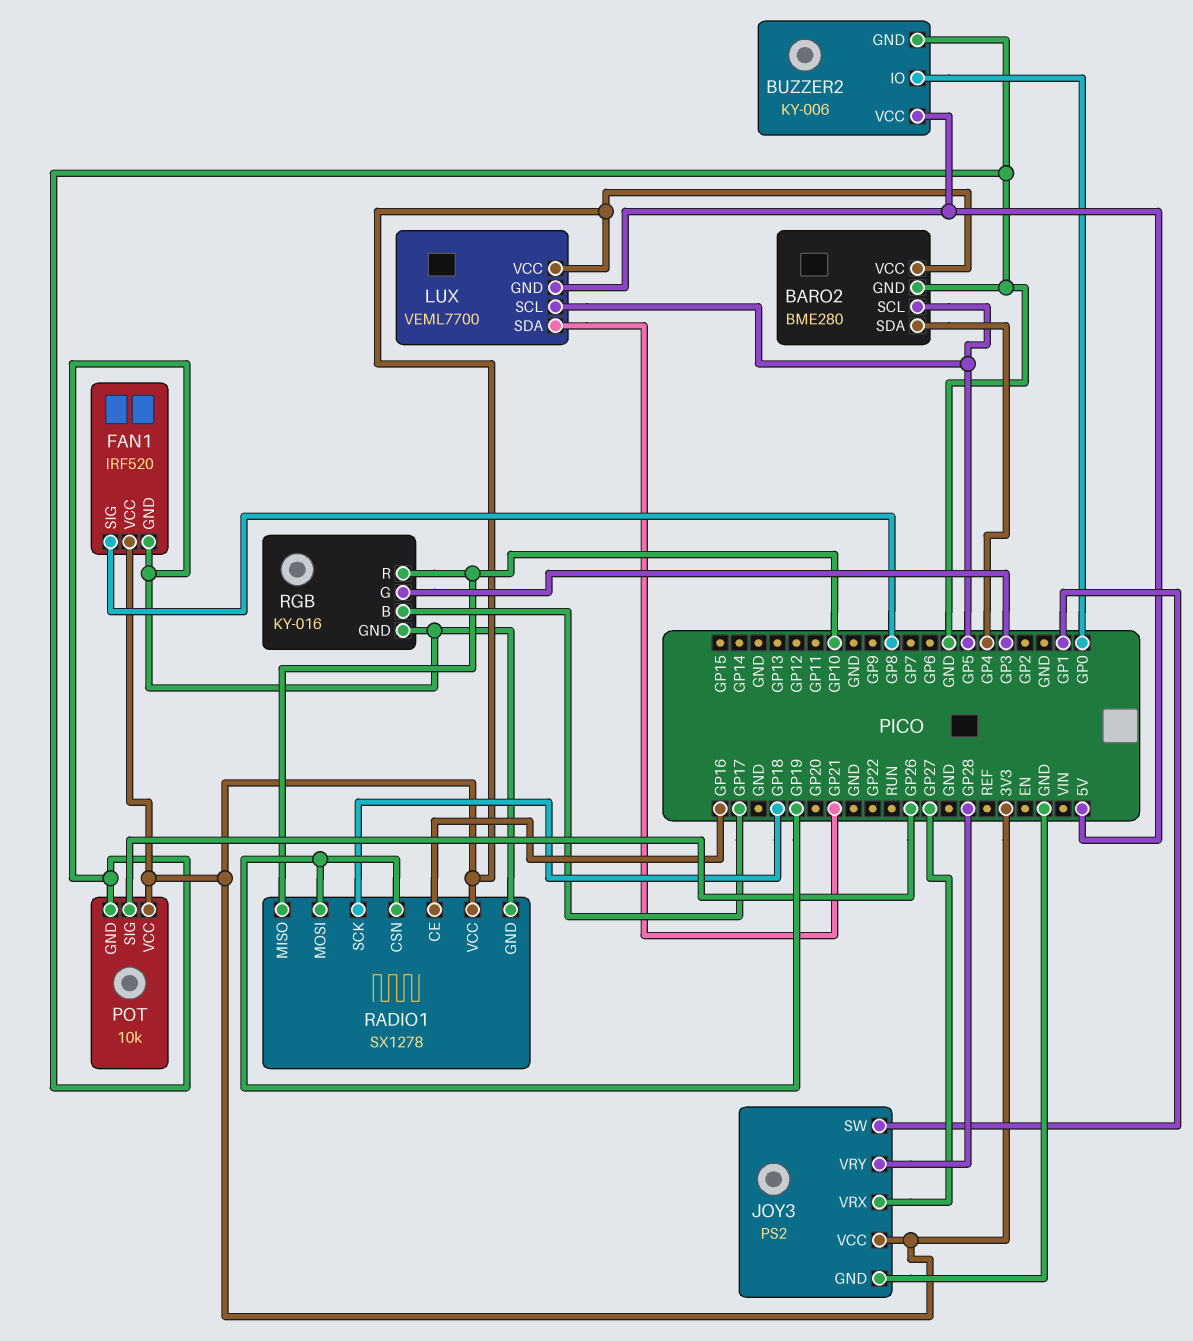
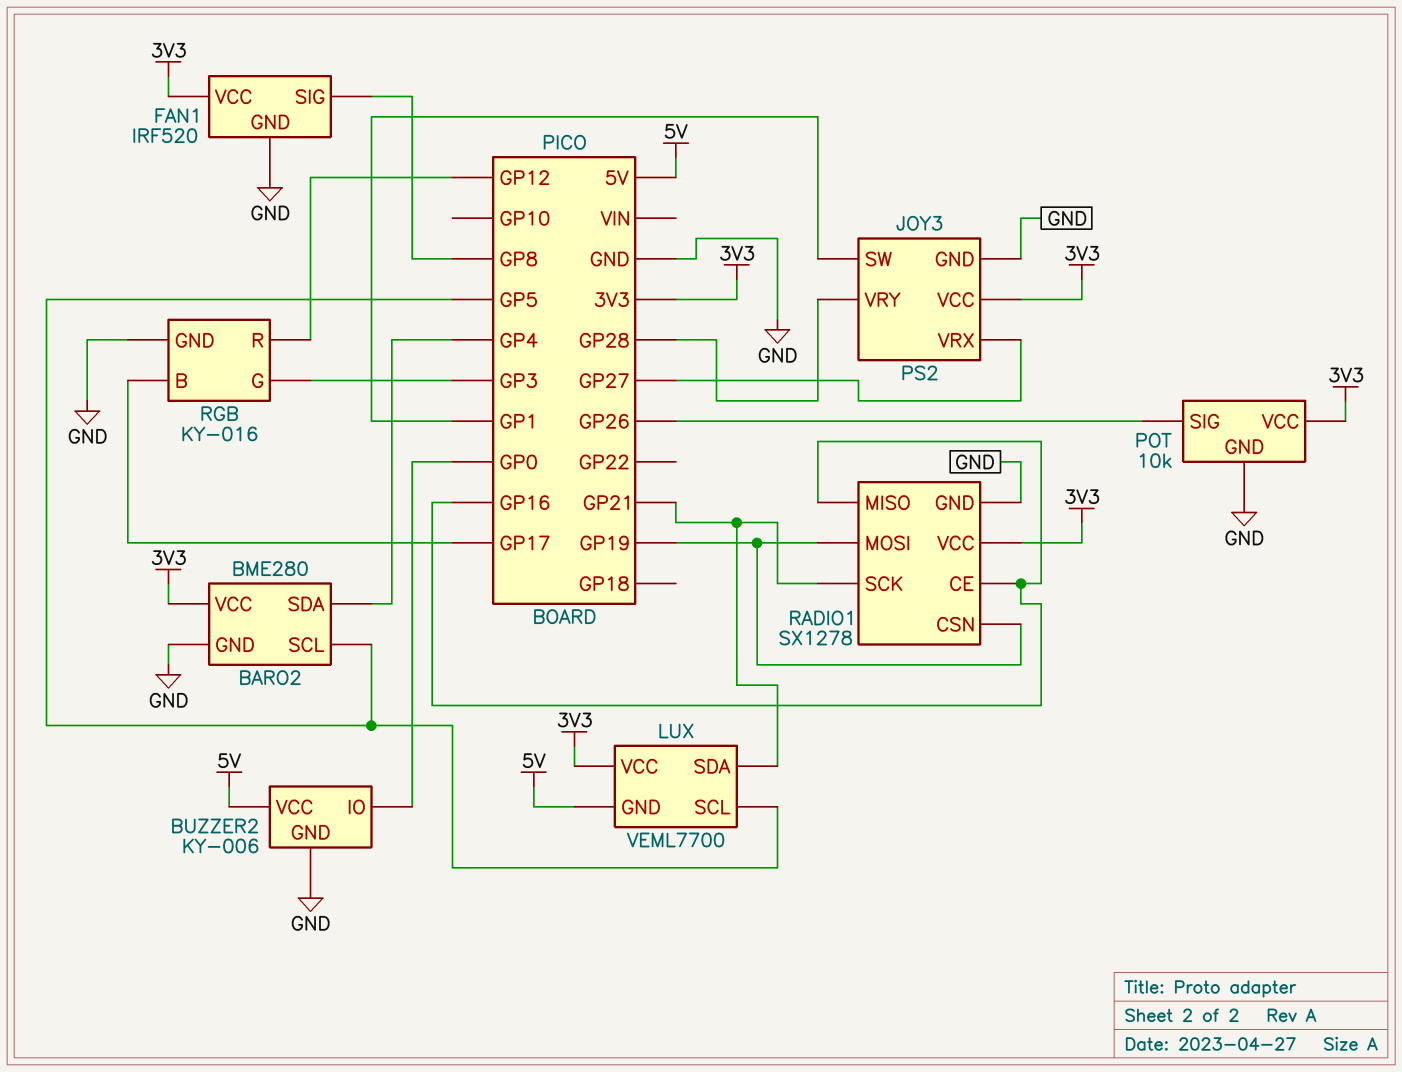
RADIO1 pin MISO: GP10 -> GP16
RADIO1 pin SCK: GP18 -> GP21
RGB pin R: GP10 -> GP12

